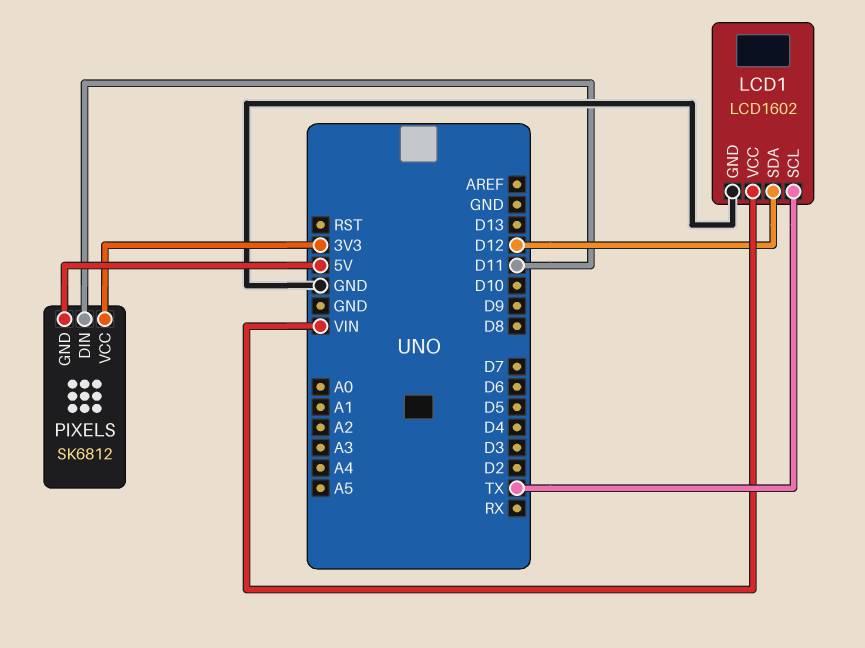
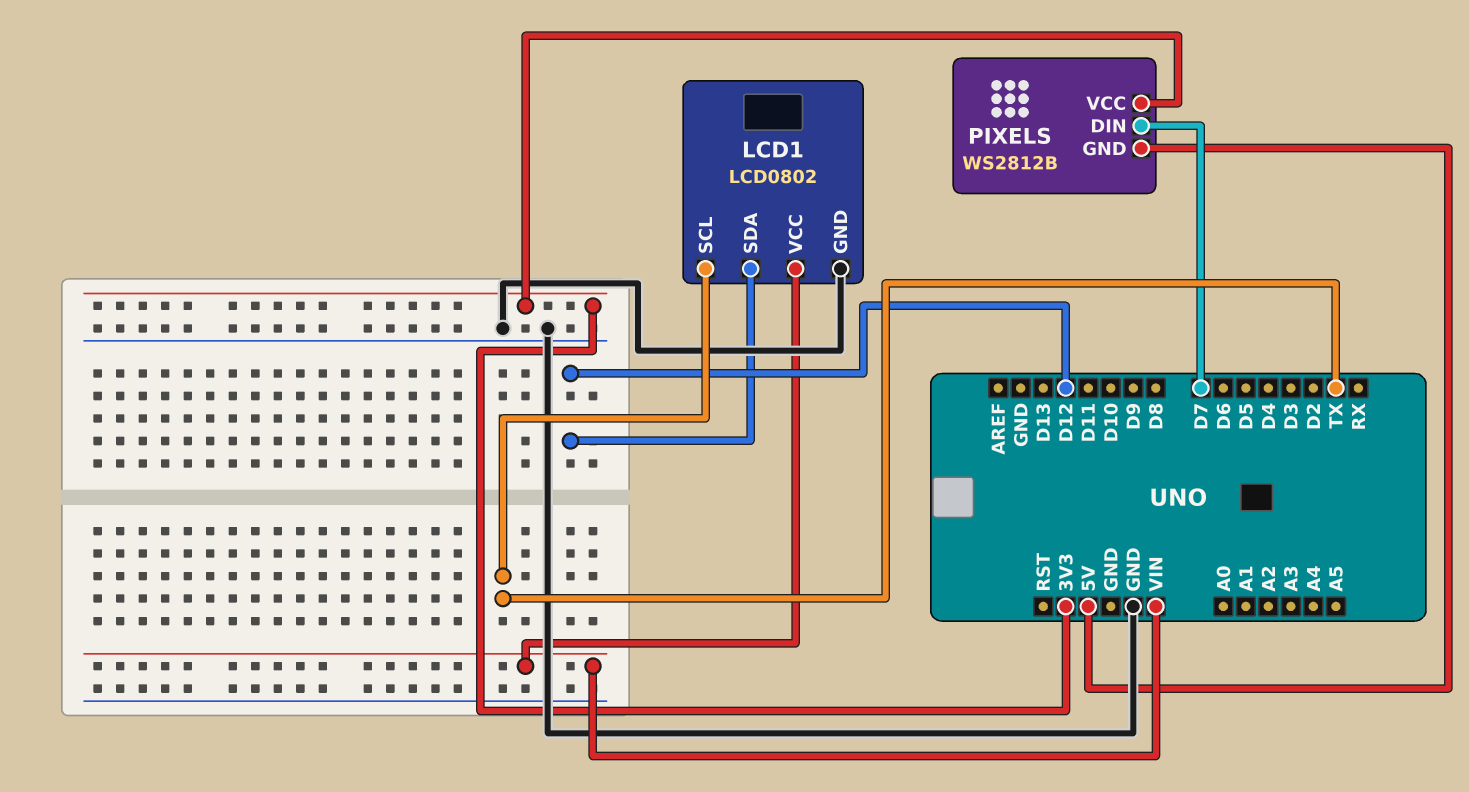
LCD1: LCD1602 -> LCD0802
PIXELS: SK6812 -> WS2812B
PIXELS pin DIN: D11 -> D7

